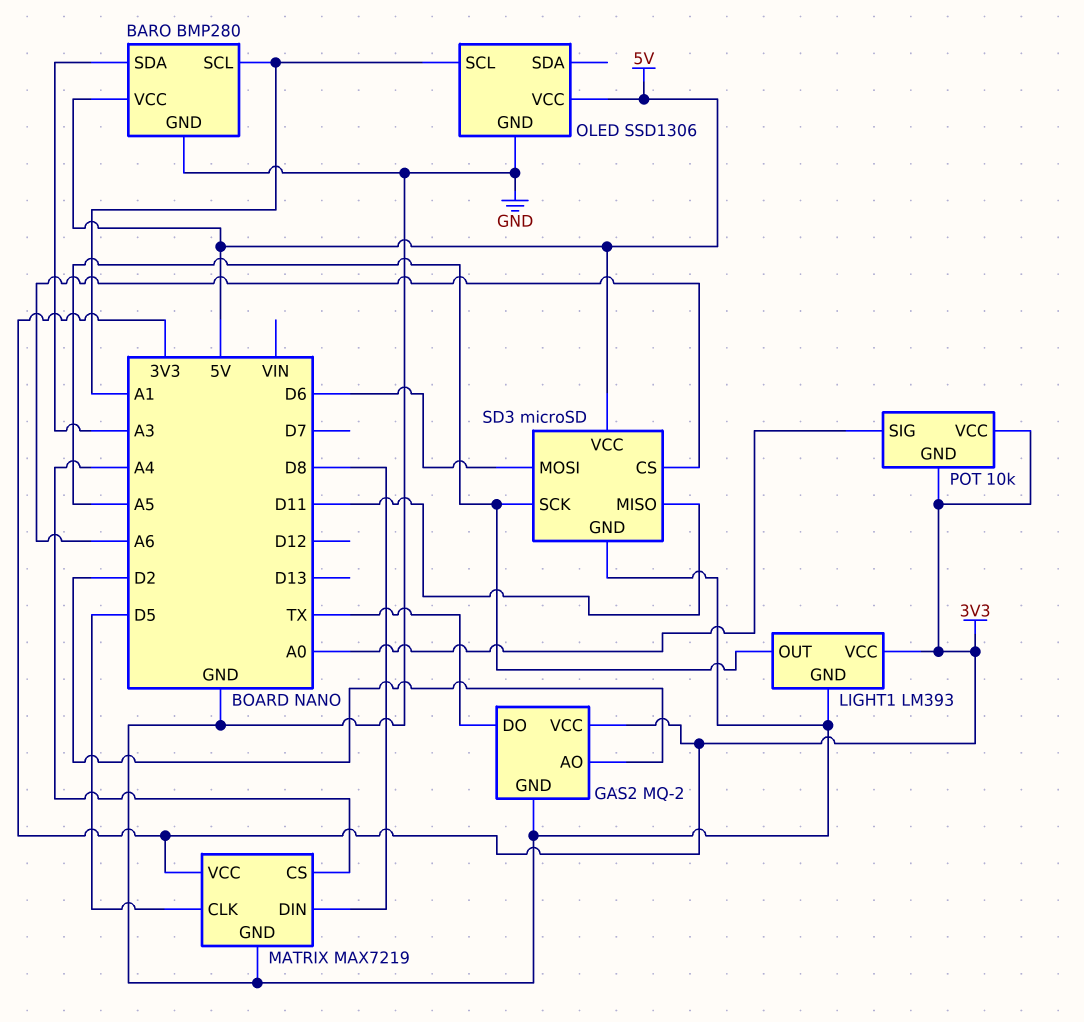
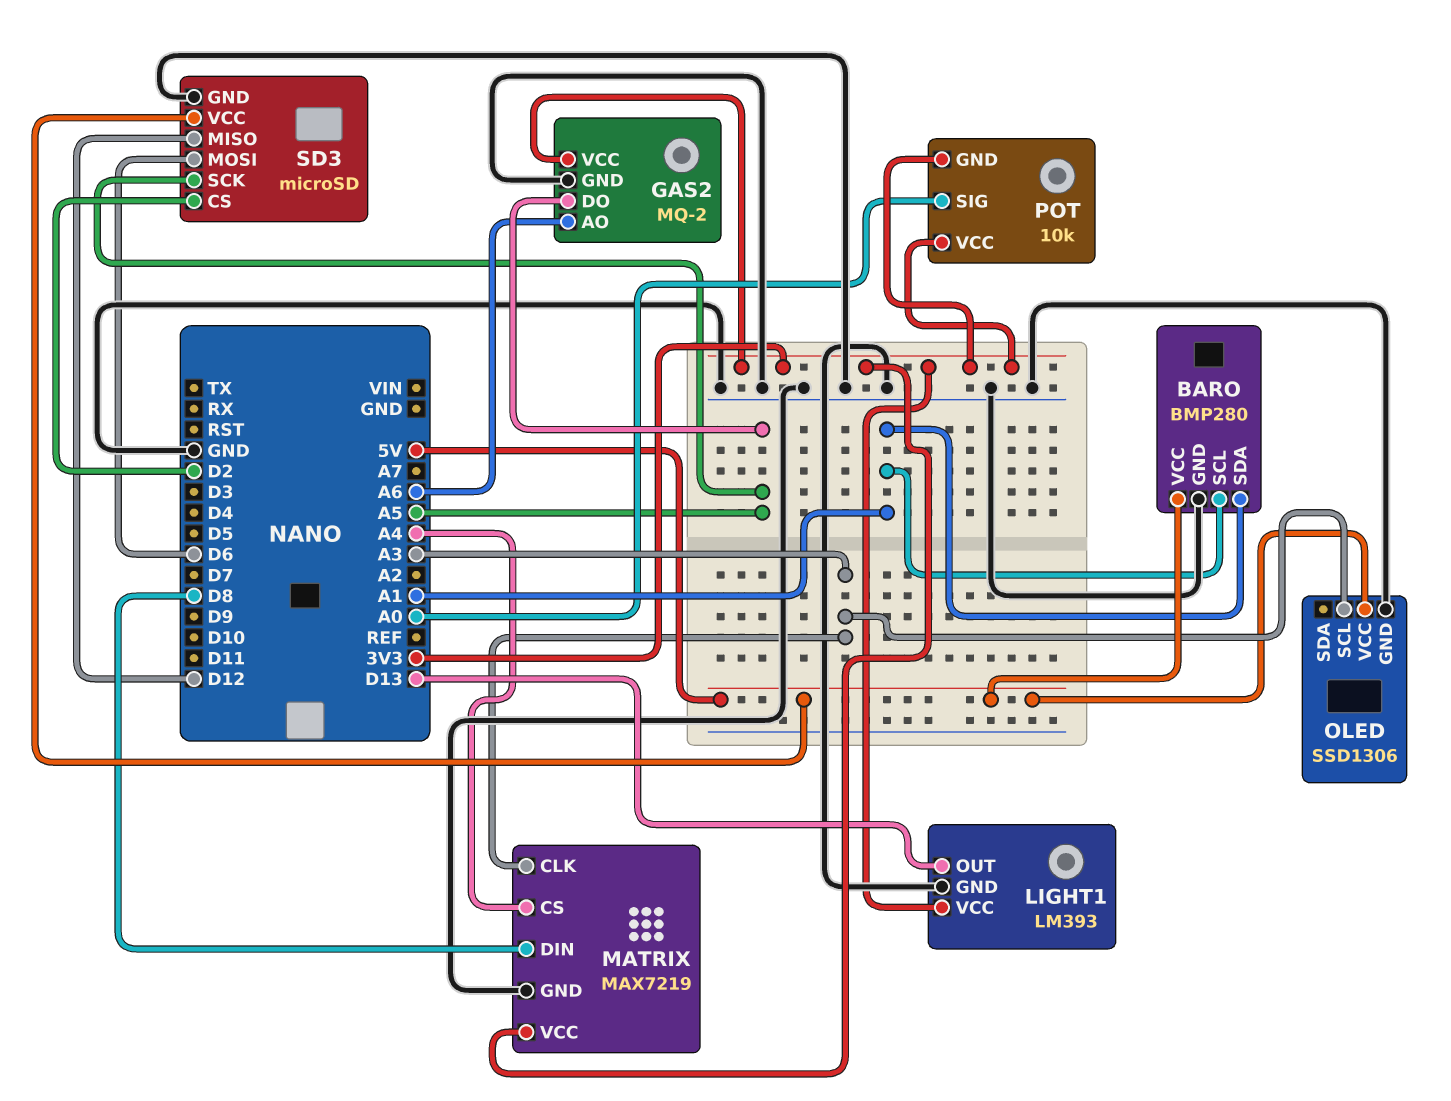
BARO pin SDA: A3 -> A1
GAS2 pin AO: D2 -> A6
GAS2 pin DO: TX -> A5
LIGHT1 pin OUT: A5 -> D13
MATRIX pin CLK: D5 -> A3
OLED pin SCL: A1 -> A3
SD3 pin CS: A6 -> D2
SD3 pin MISO: D11 -> D12

